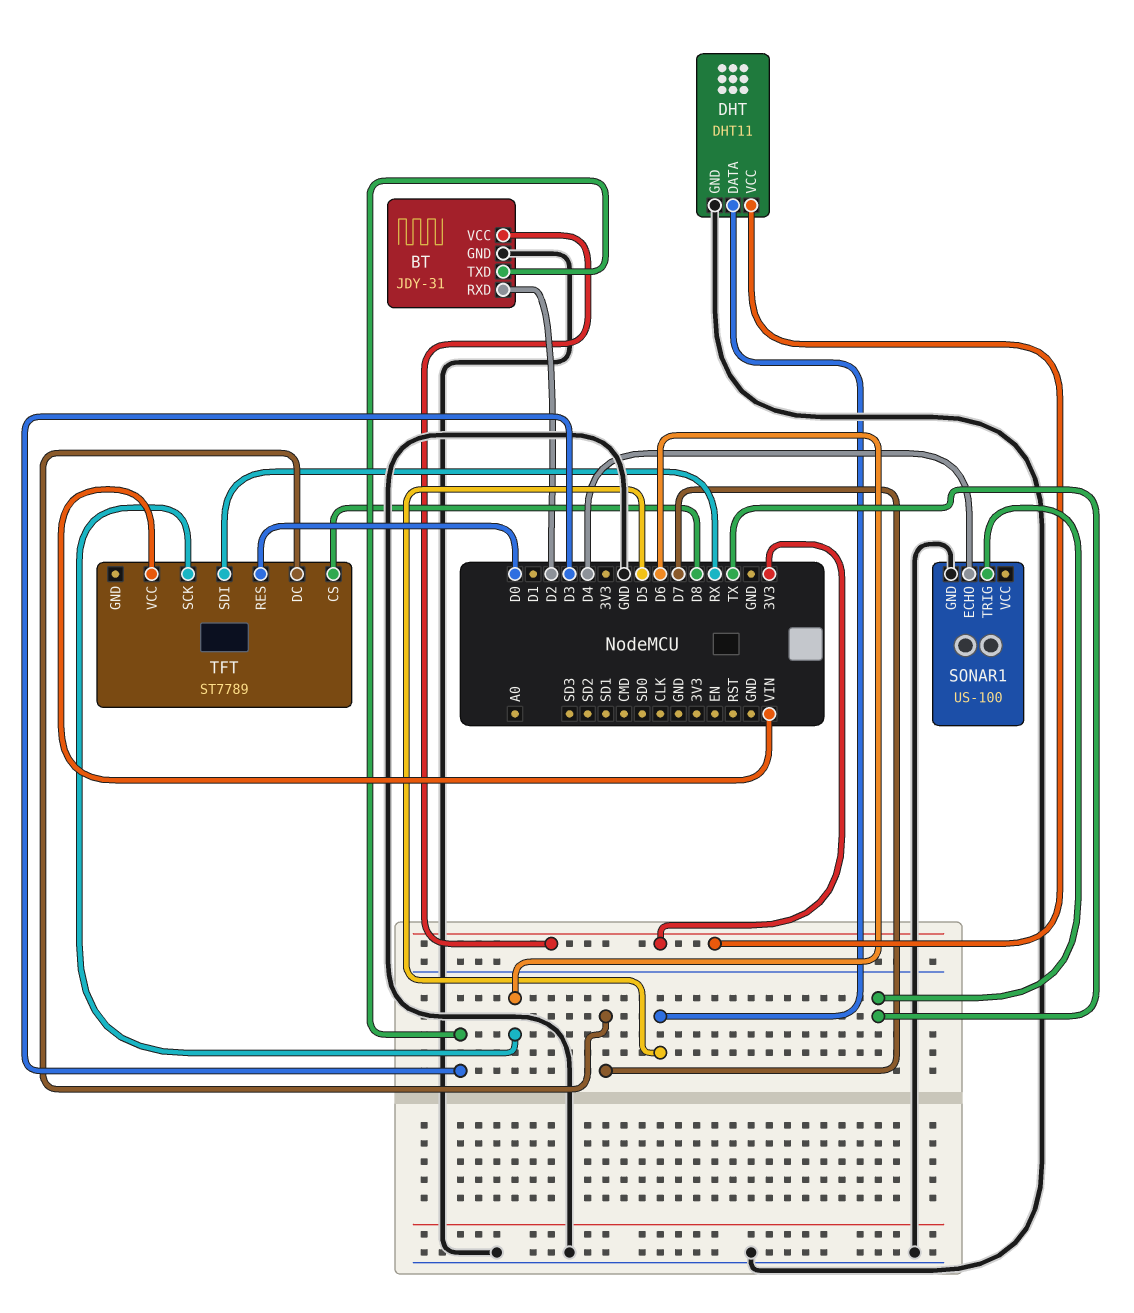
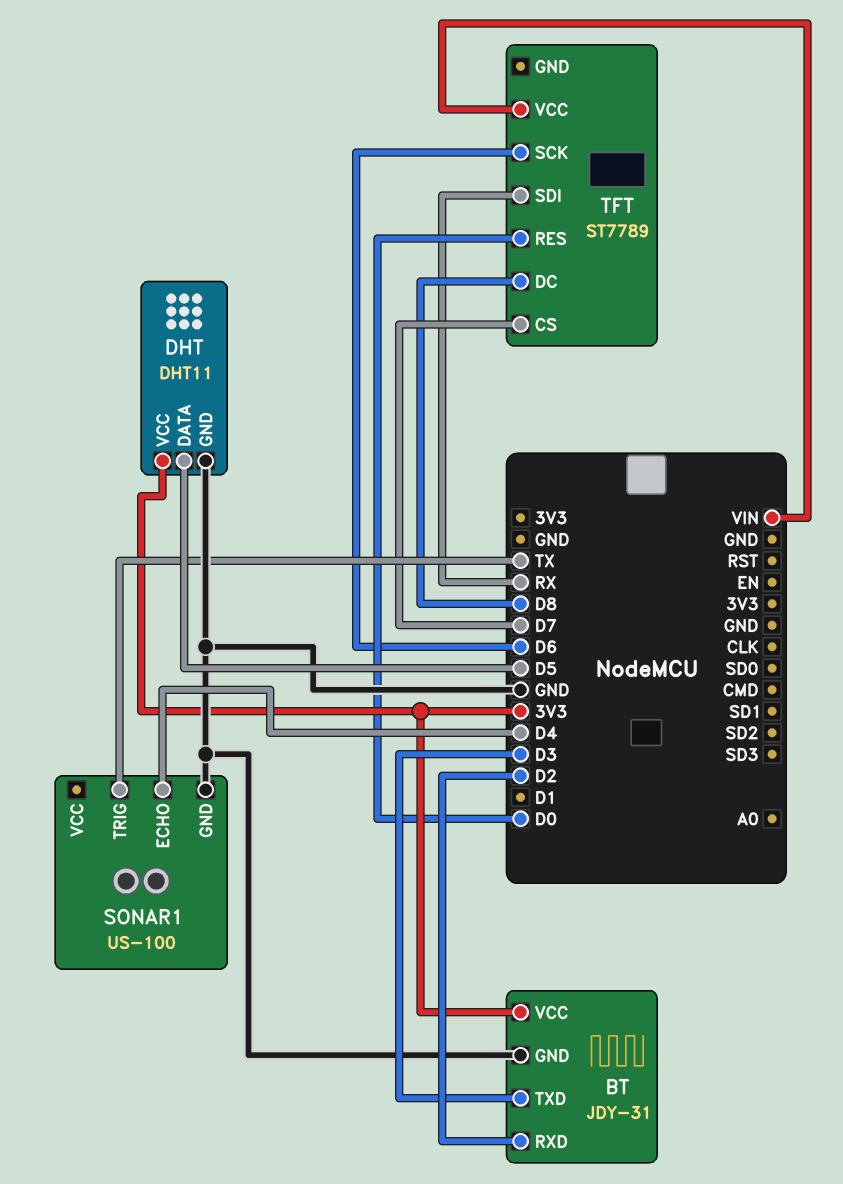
TFT pin CS: D8 -> D7
TFT pin DC: D7 -> D8

